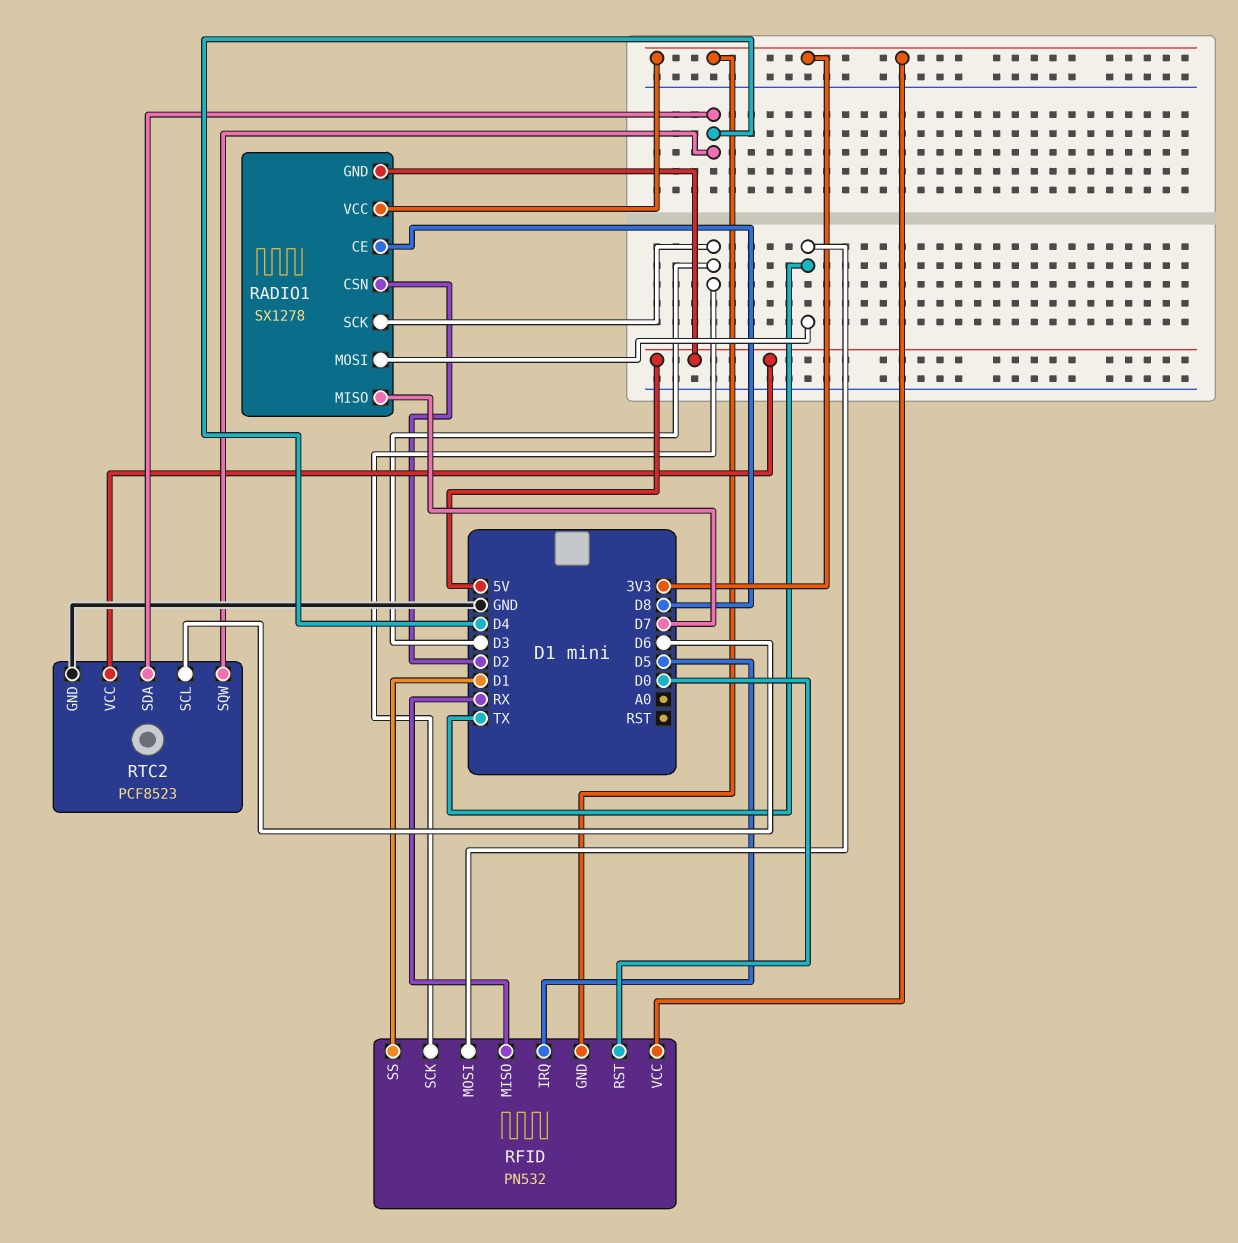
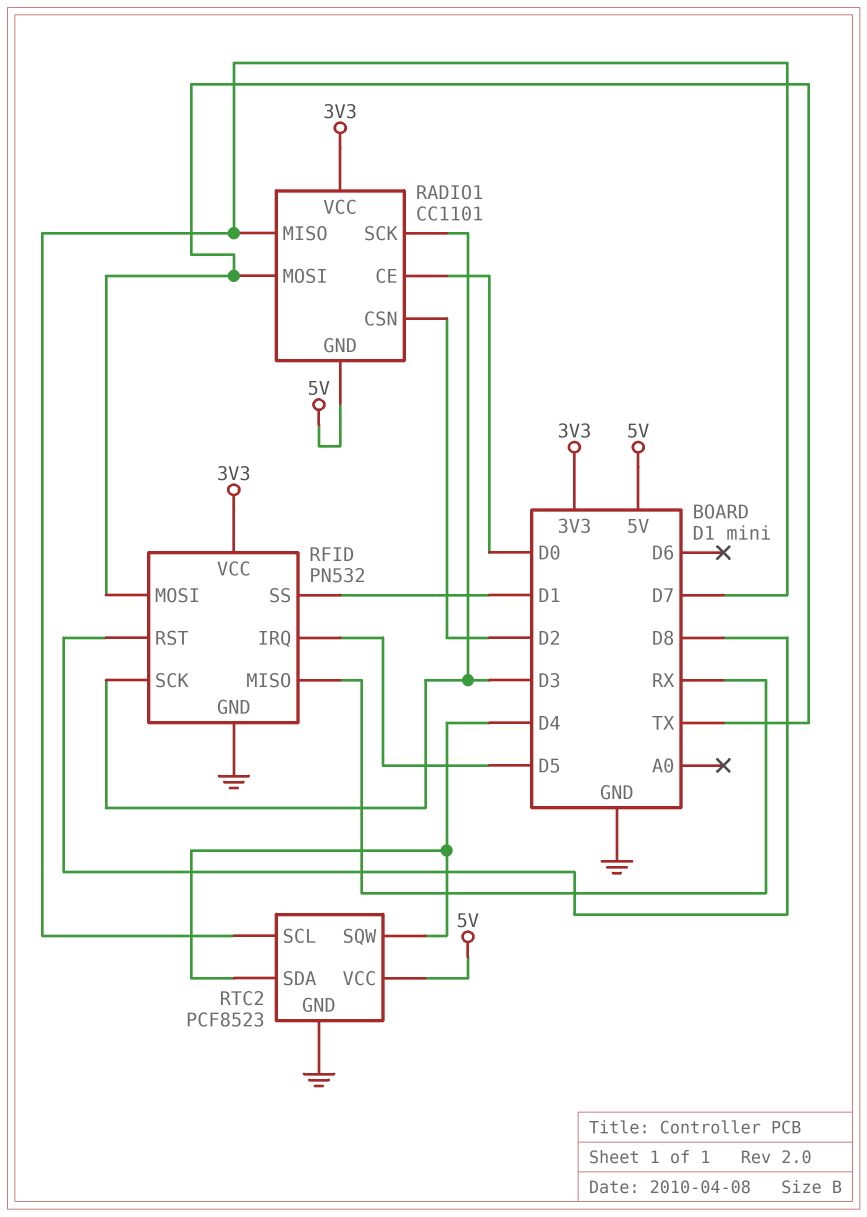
RADIO1: SX1278 -> CC1101
RADIO1 pin CE: D8 -> D0
RFID pin GND: 3V3 -> GND
RFID pin RST: D0 -> D8
RTC2 pin SCL: D6 -> D7

